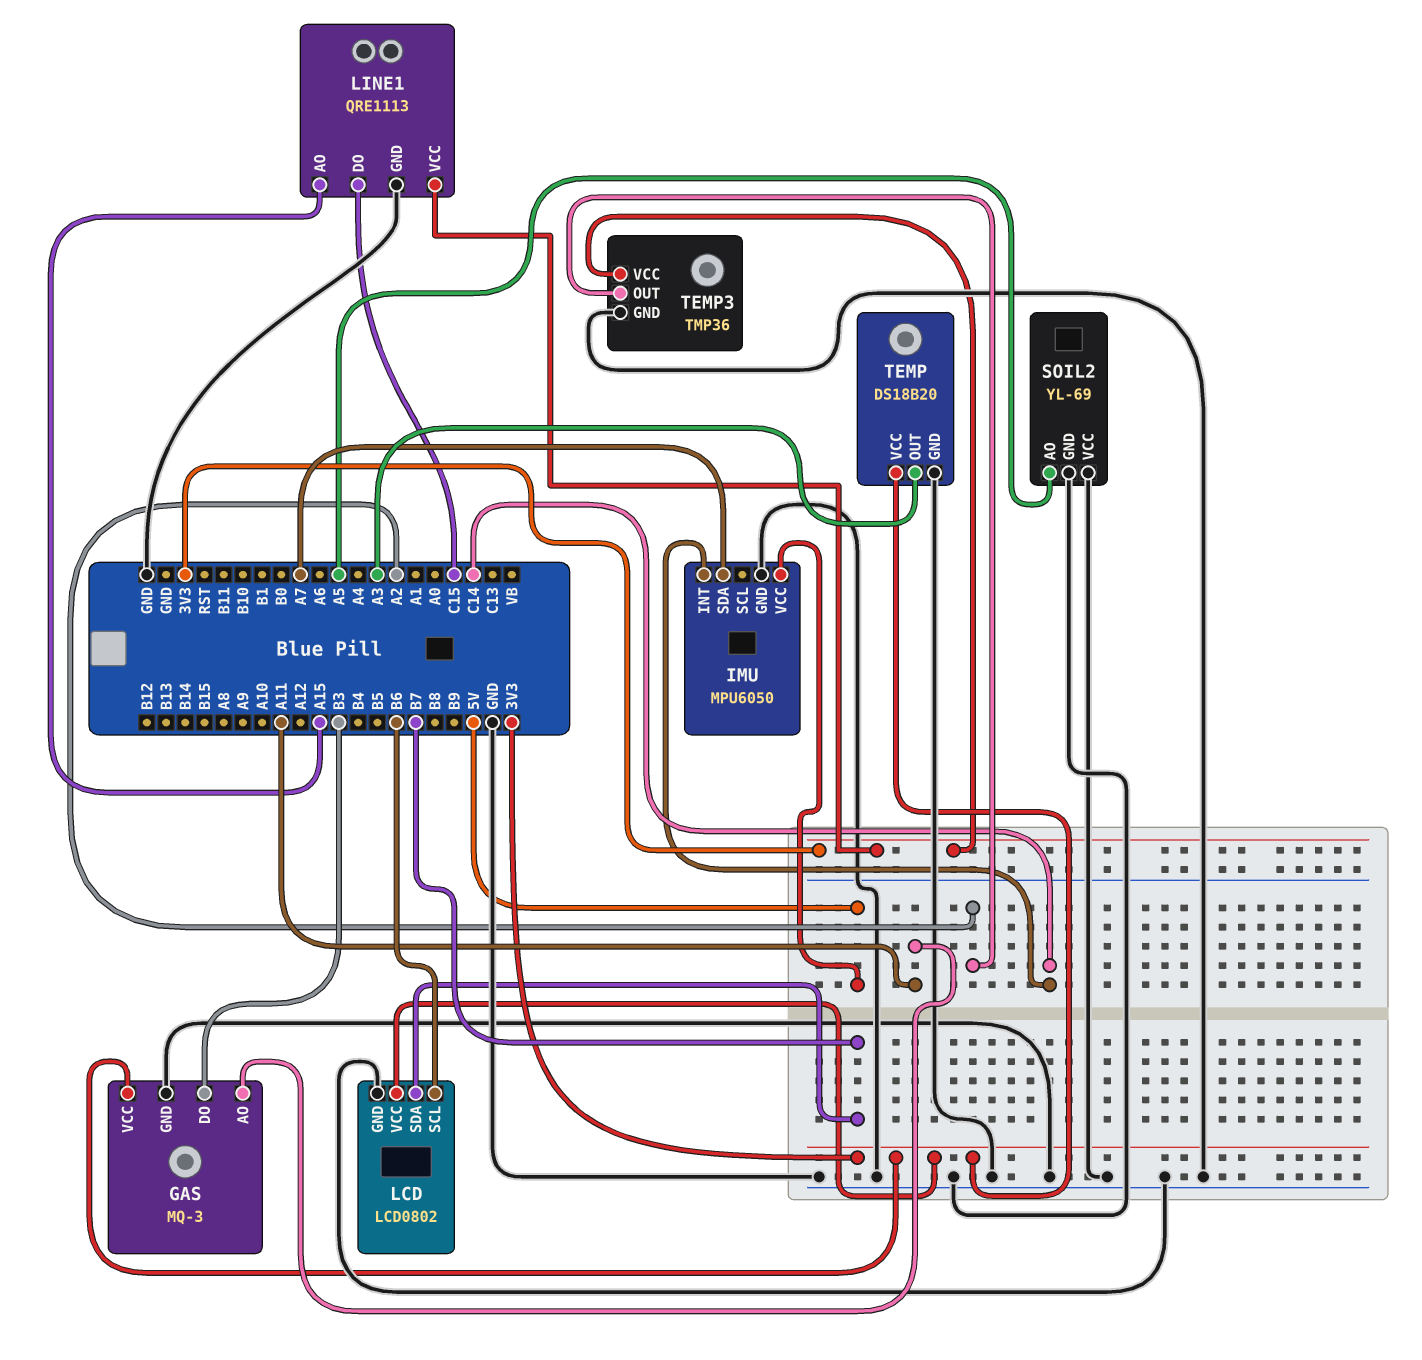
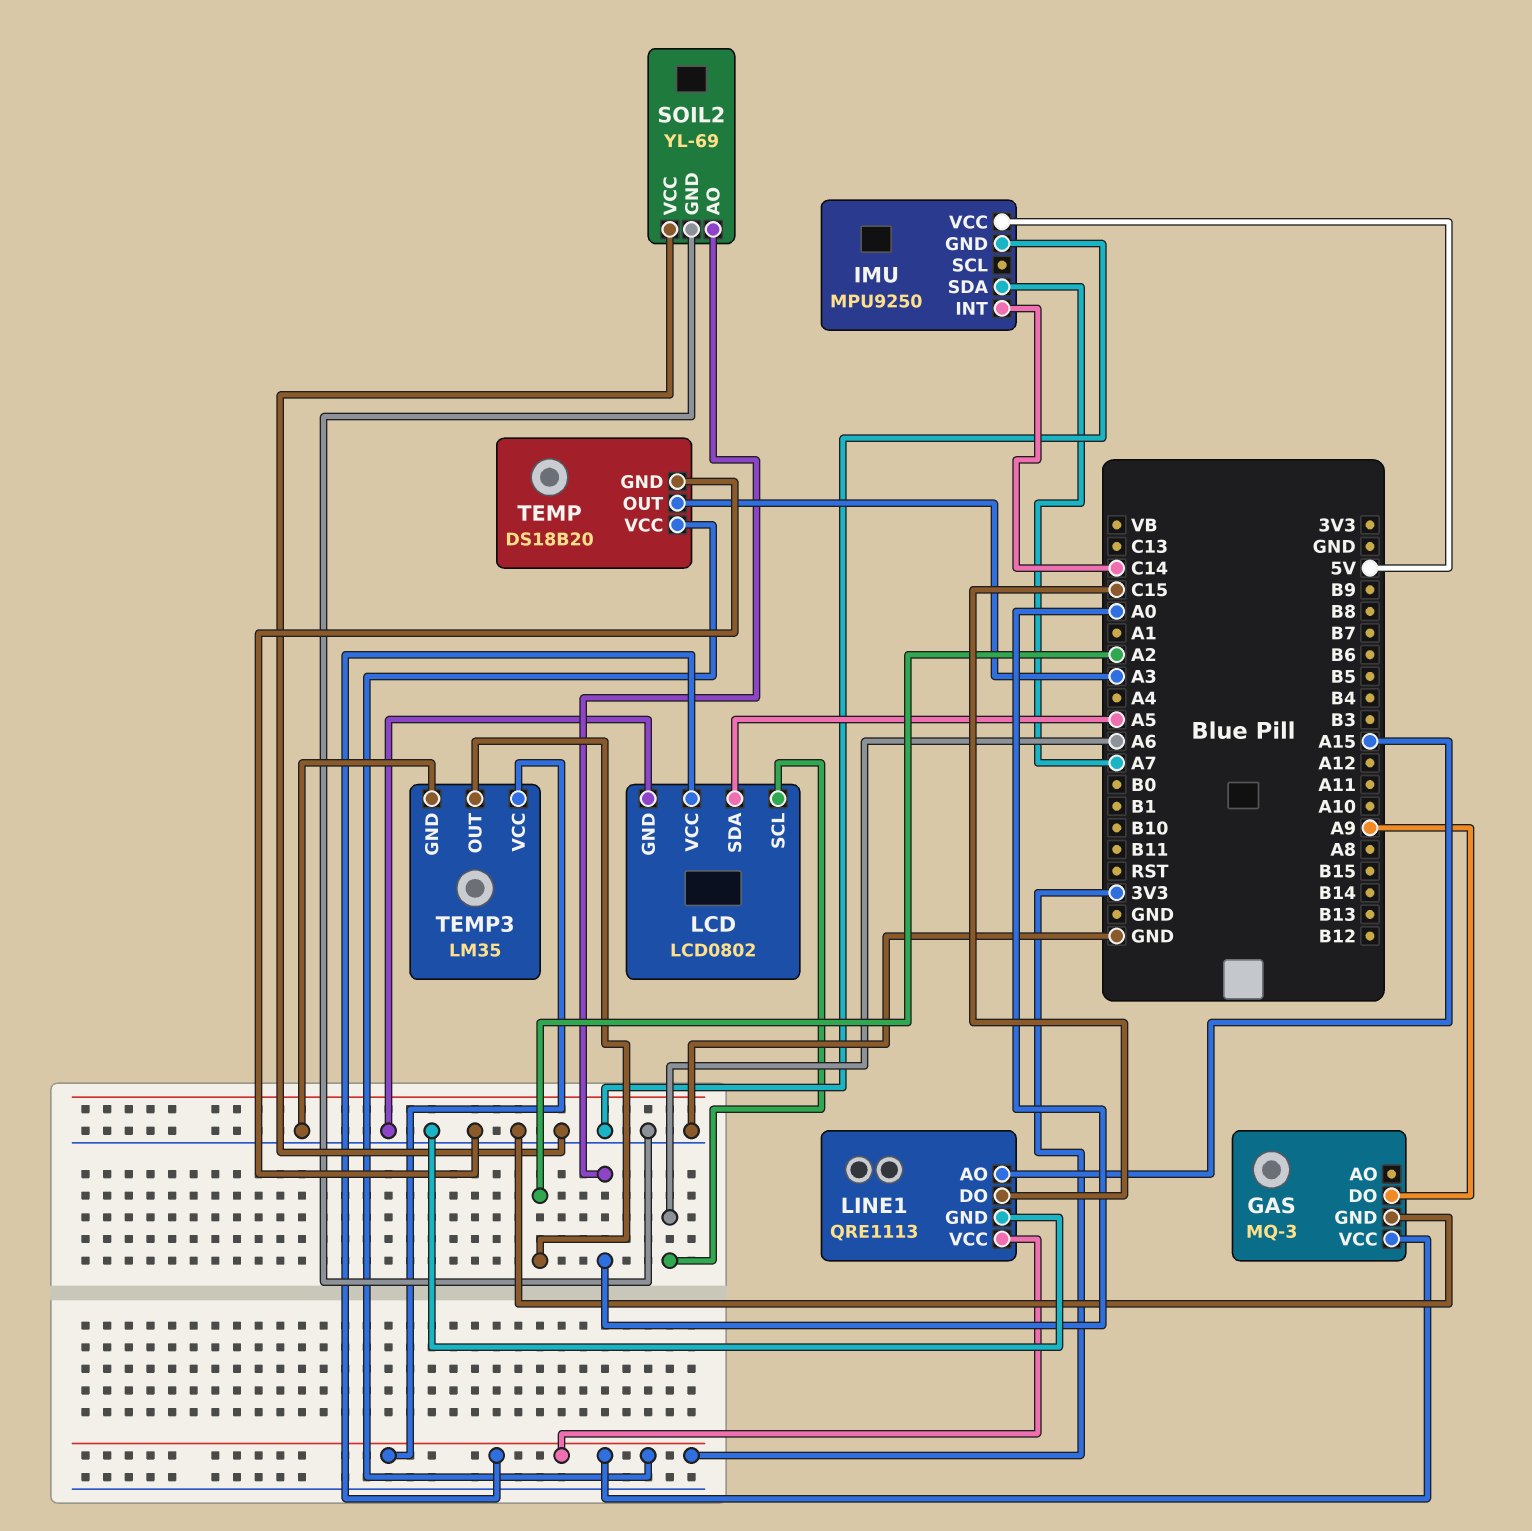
GAS pin AO: A11 -> none
GAS pin DO: B3 -> A9
IMU: MPU6050 -> MPU9250
LCD pin SCL: B6 -> A6
LCD pin SDA: B7 -> A5
SOIL2 pin AO: A5 -> A0
TEMP3: TMP36 -> LM35

